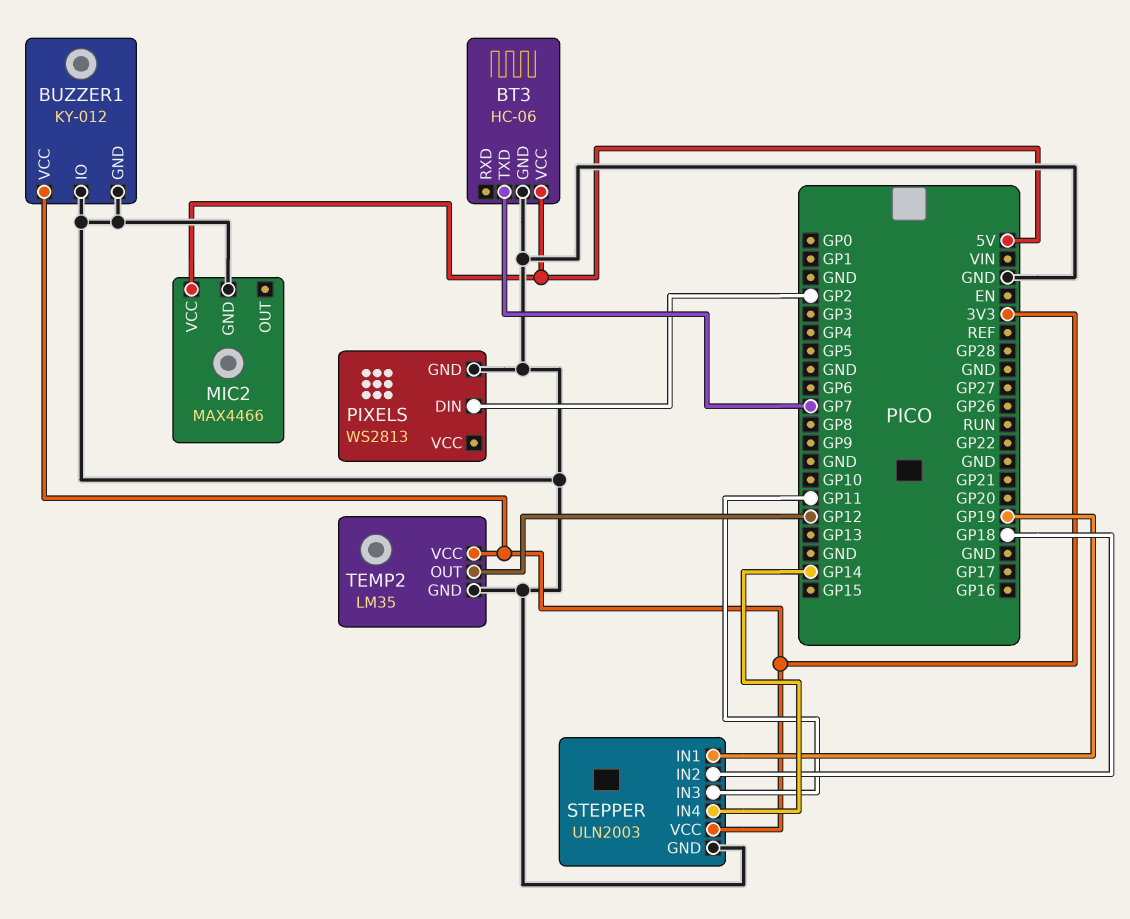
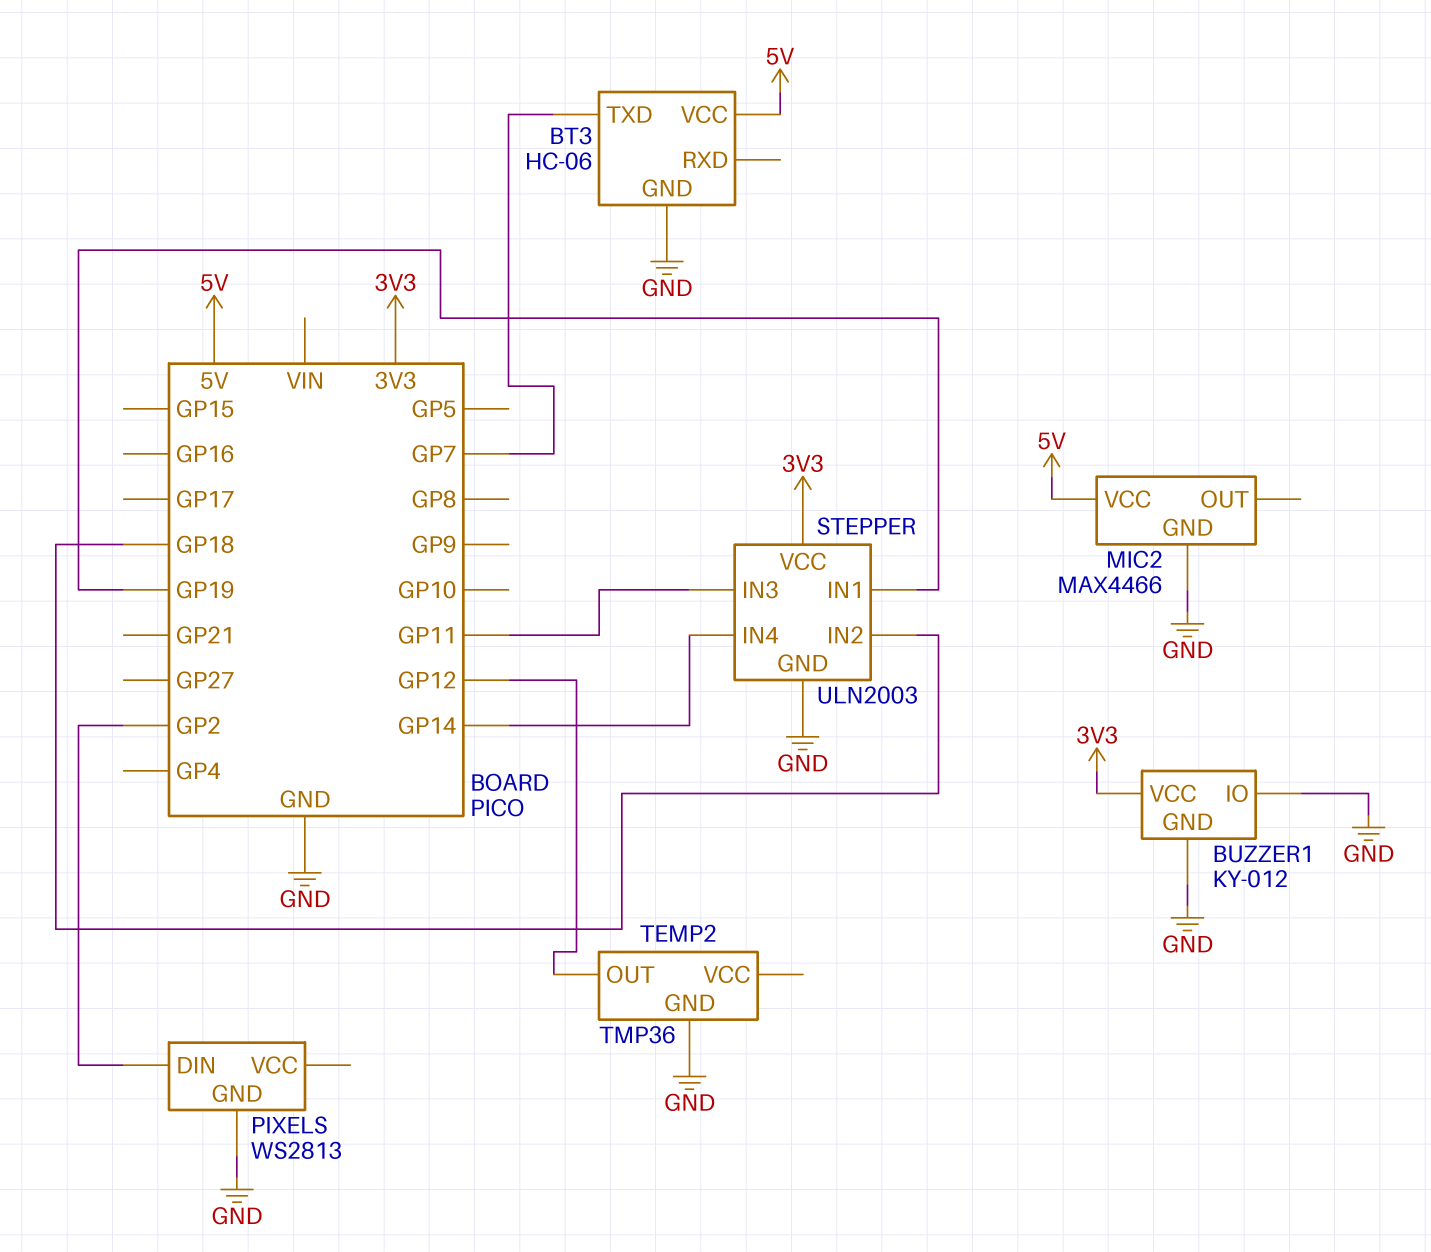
TEMP2: LM35 -> TMP36
TEMP2 pin VCC: 3V3 -> none

